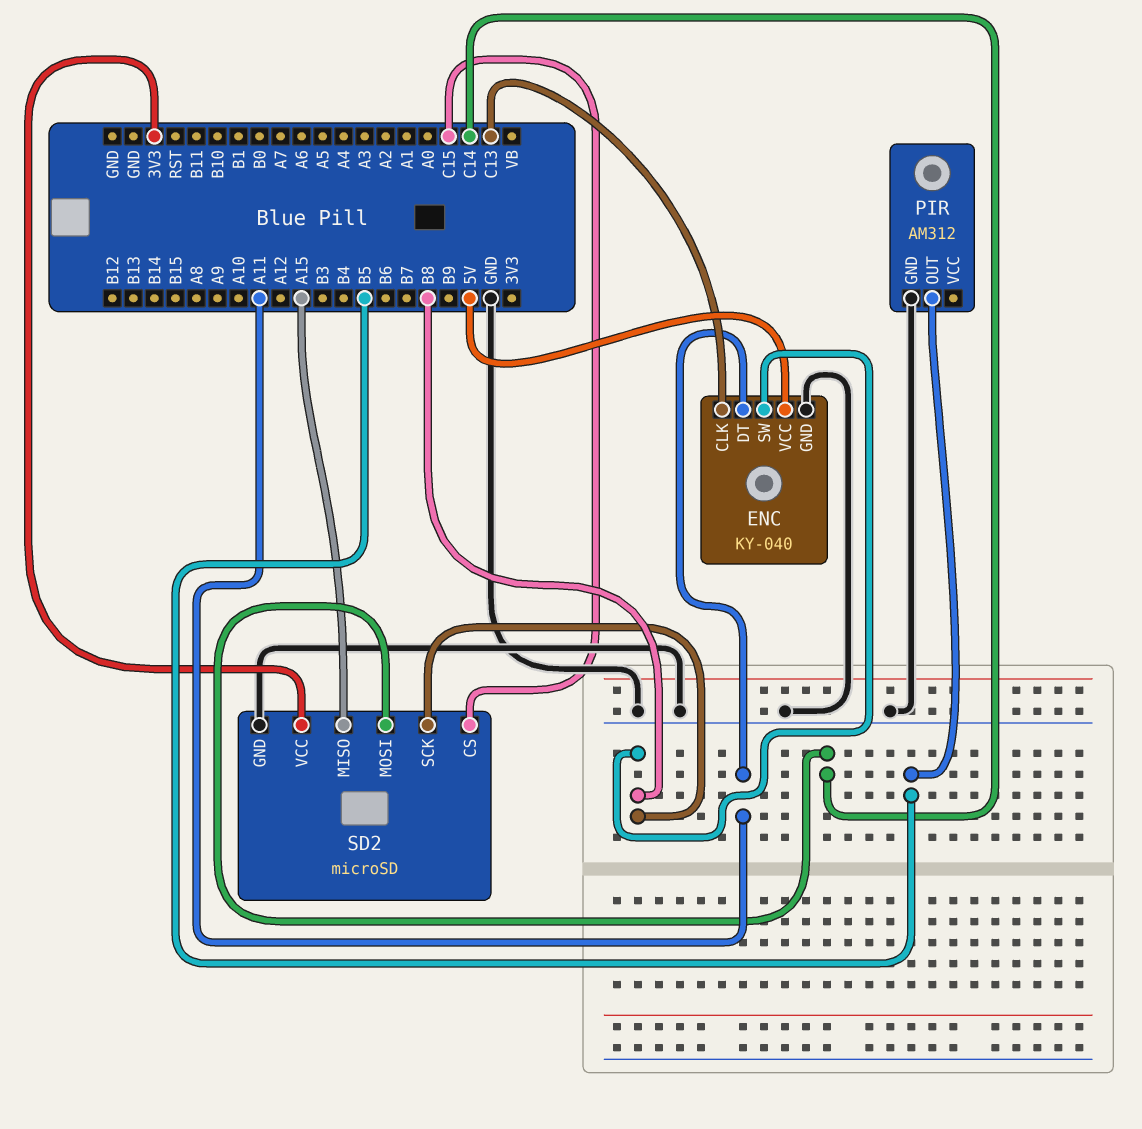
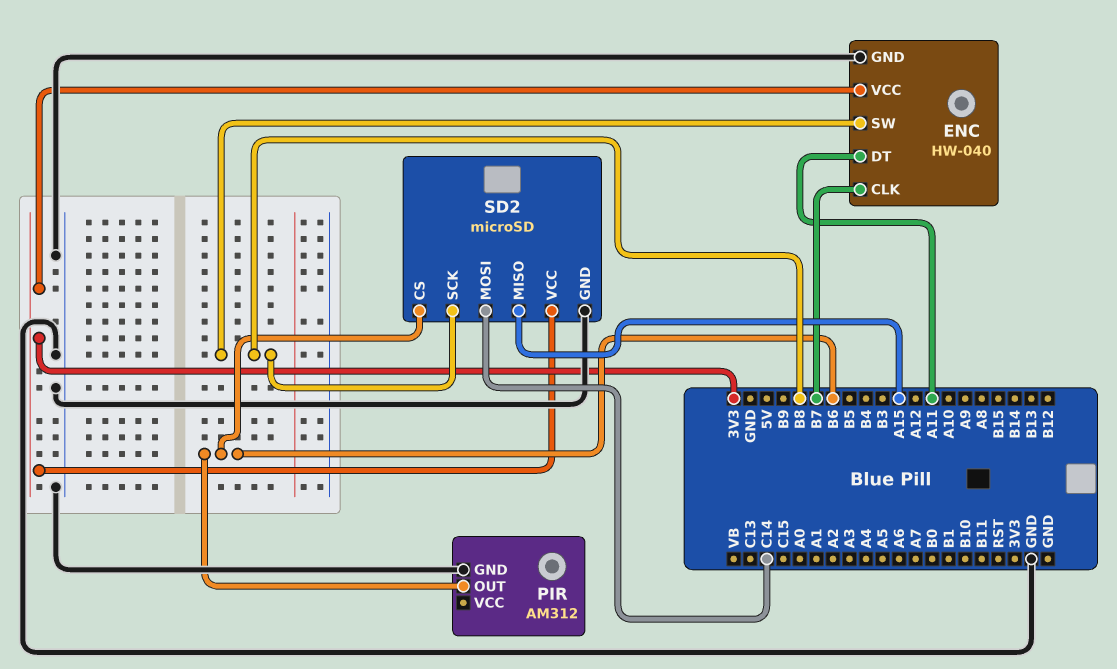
ENC: KY-040 -> HW-040
ENC pin CLK: C13 -> B7
ENC pin VCC: 5V -> 3V3
PIR pin OUT: B5 -> B6
SD2 pin CS: C15 -> B6

